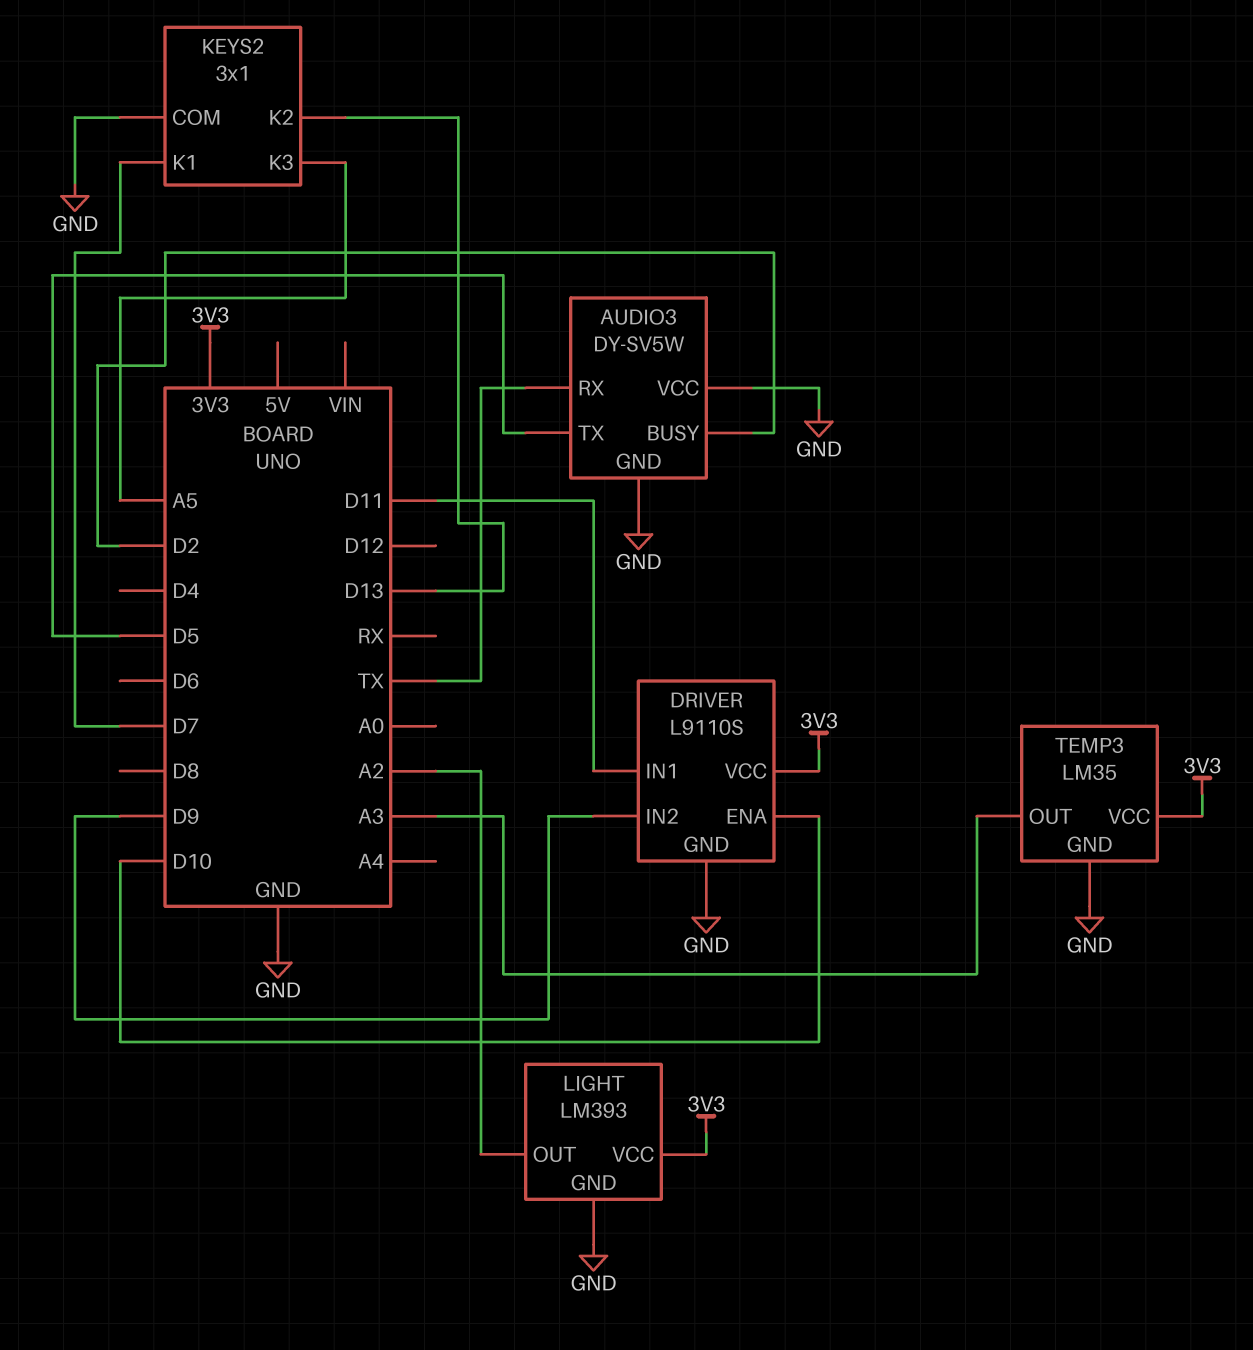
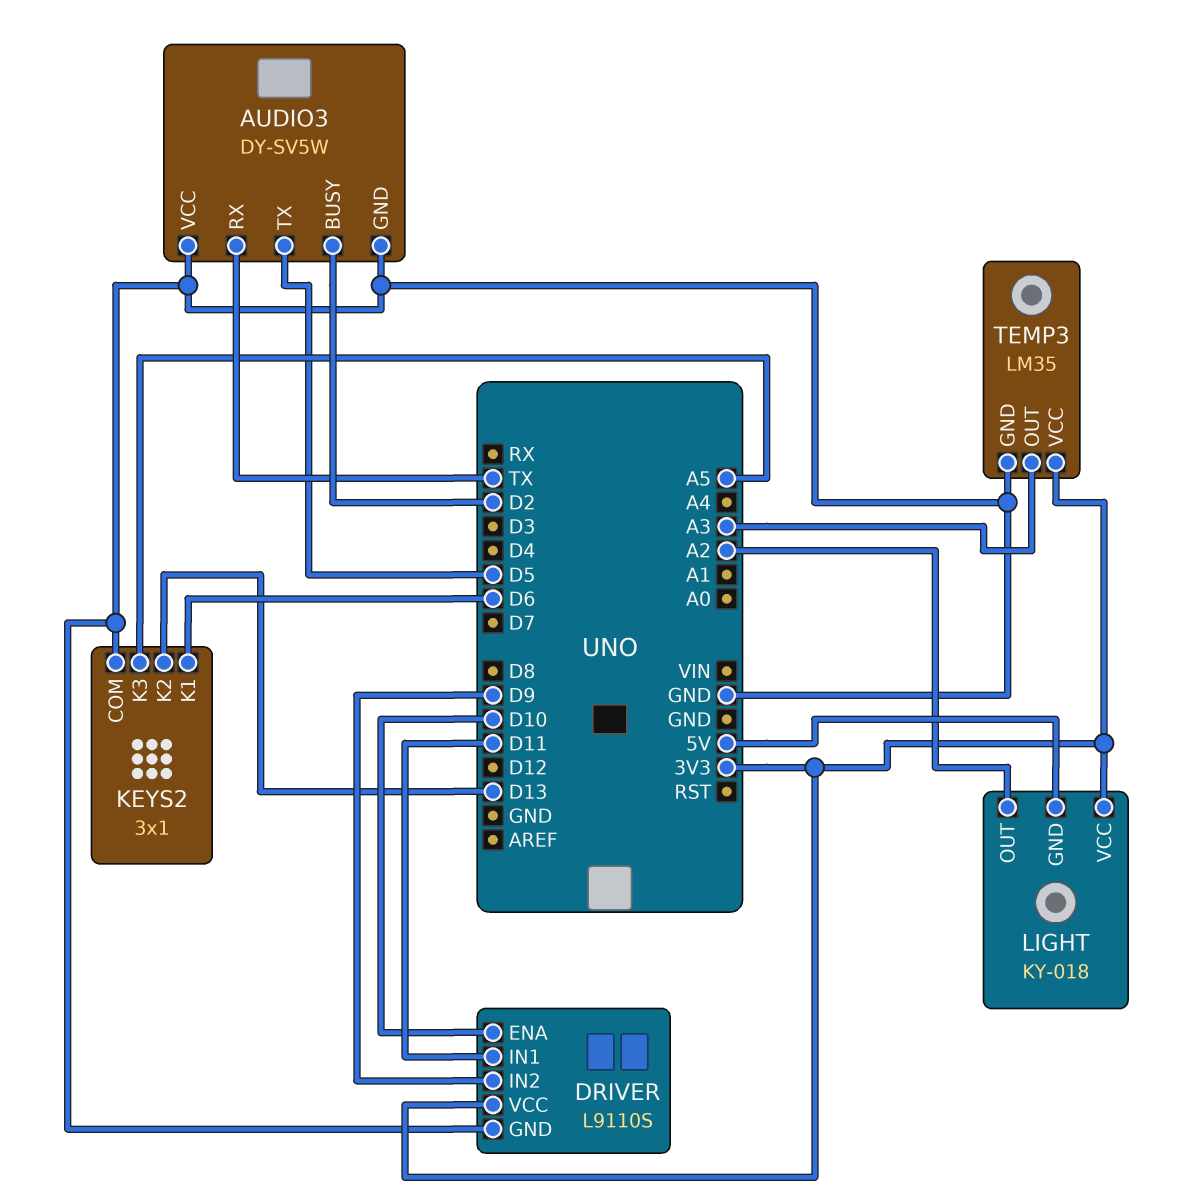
KEYS2 pin K1: D7 -> D6
LIGHT: LM393 -> KY-018
LIGHT pin GND: GND -> 5V

